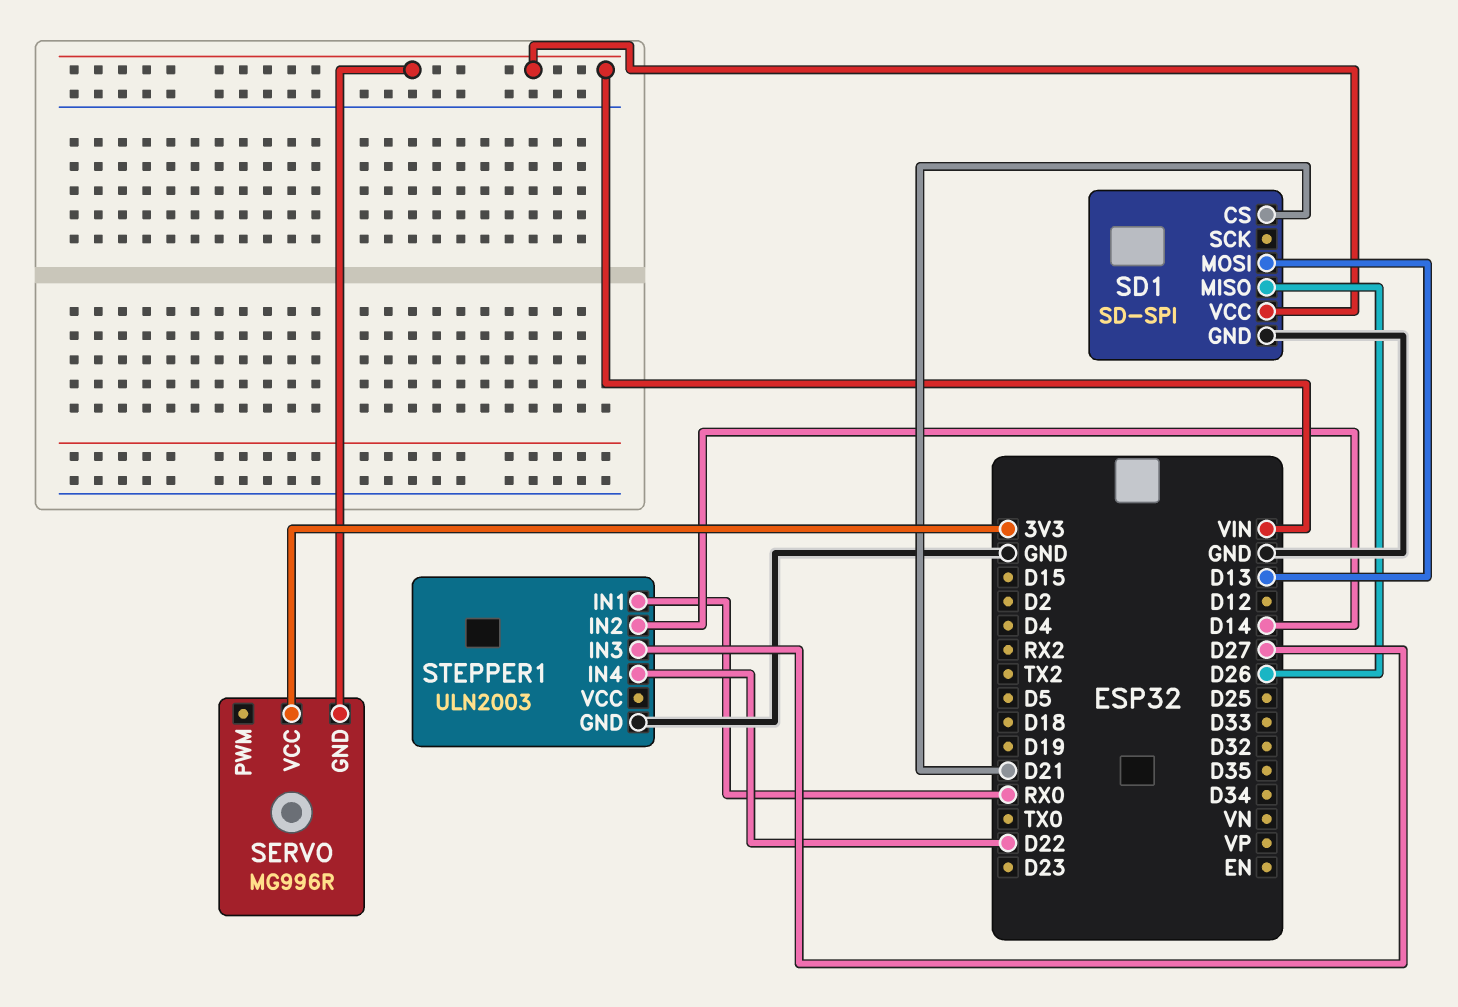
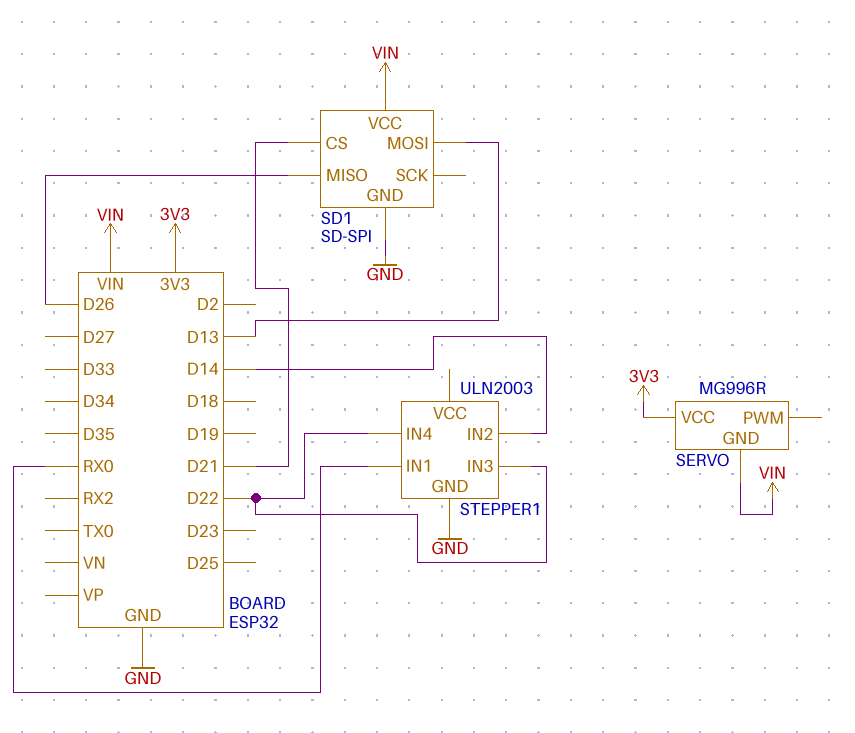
STEPPER1 pin IN3: D27 -> D22

